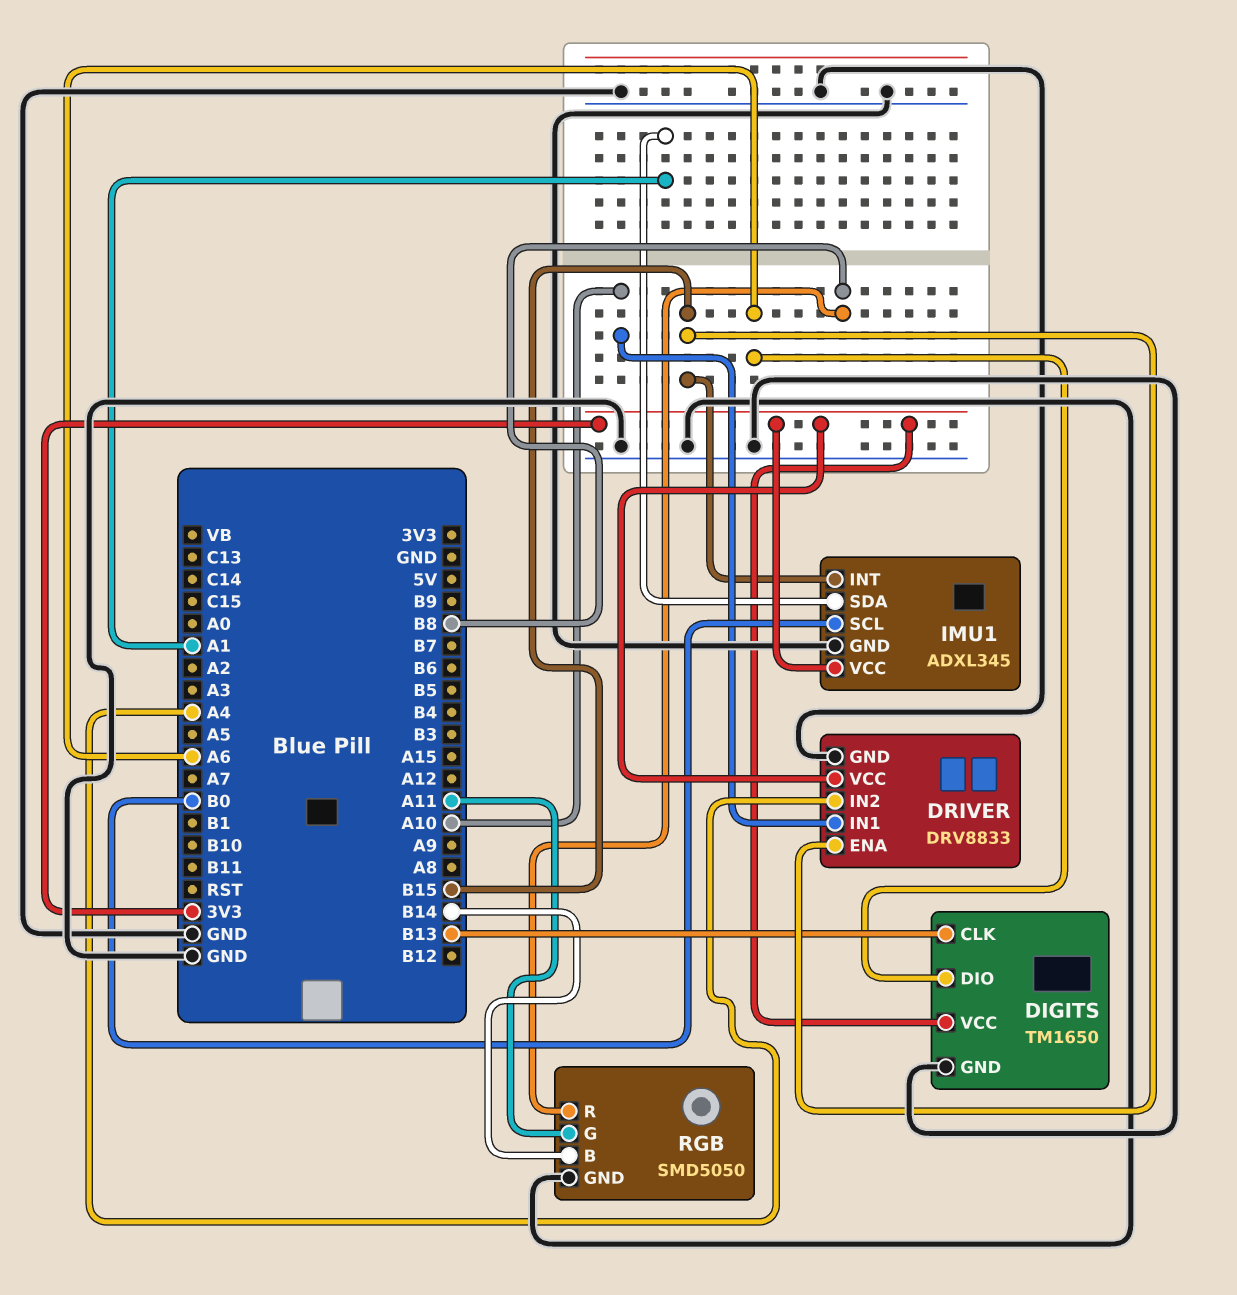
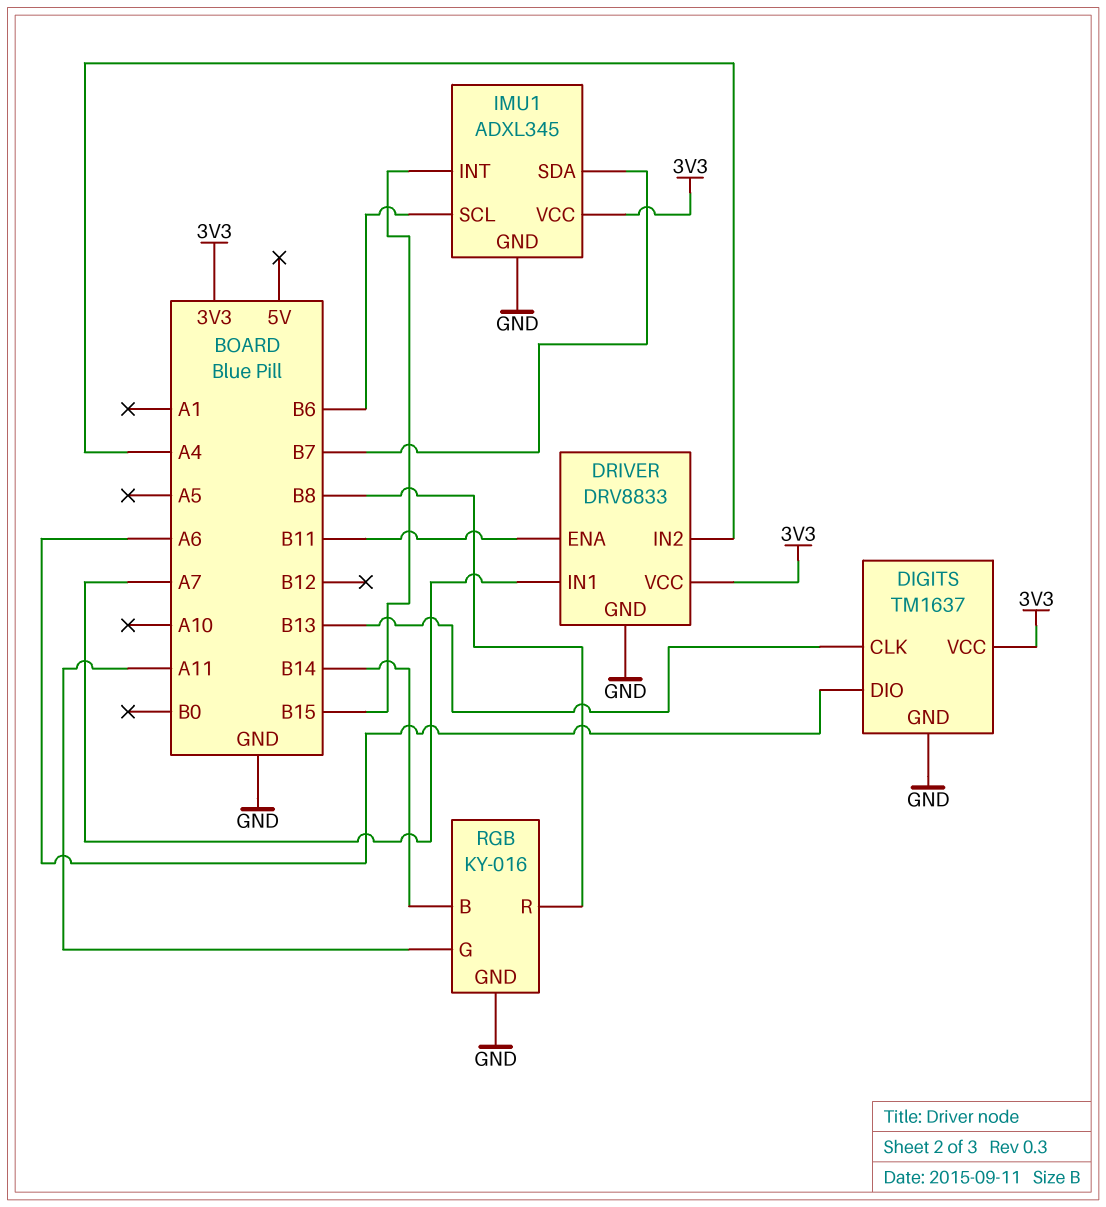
DIGITS: TM1650 -> TM1637
DRIVER pin ENA: B15 -> B11
DRIVER pin IN1: A10 -> A7
IMU1 pin SCL: B0 -> B6
IMU1 pin SDA: A1 -> B7
RGB: SMD5050 -> KY-016

